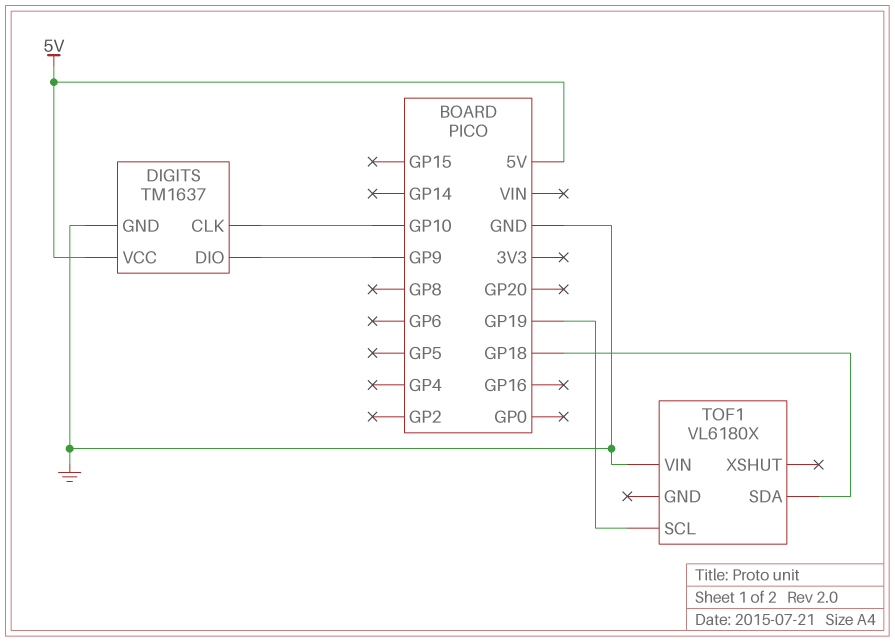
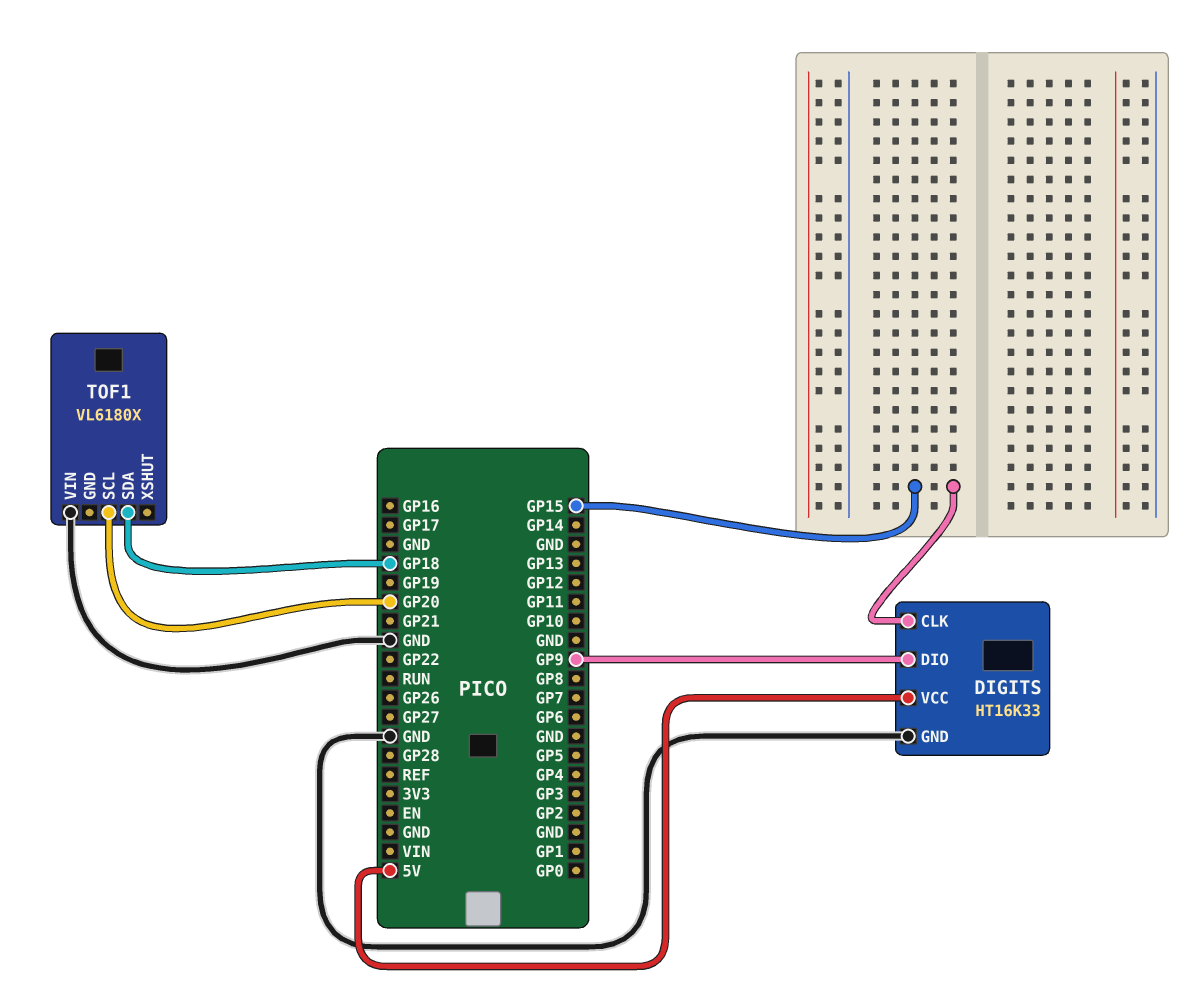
DIGITS: TM1637 -> HT16K33
DIGITS pin CLK: GP10 -> GP15
TOF1 pin SCL: GP19 -> GP20

